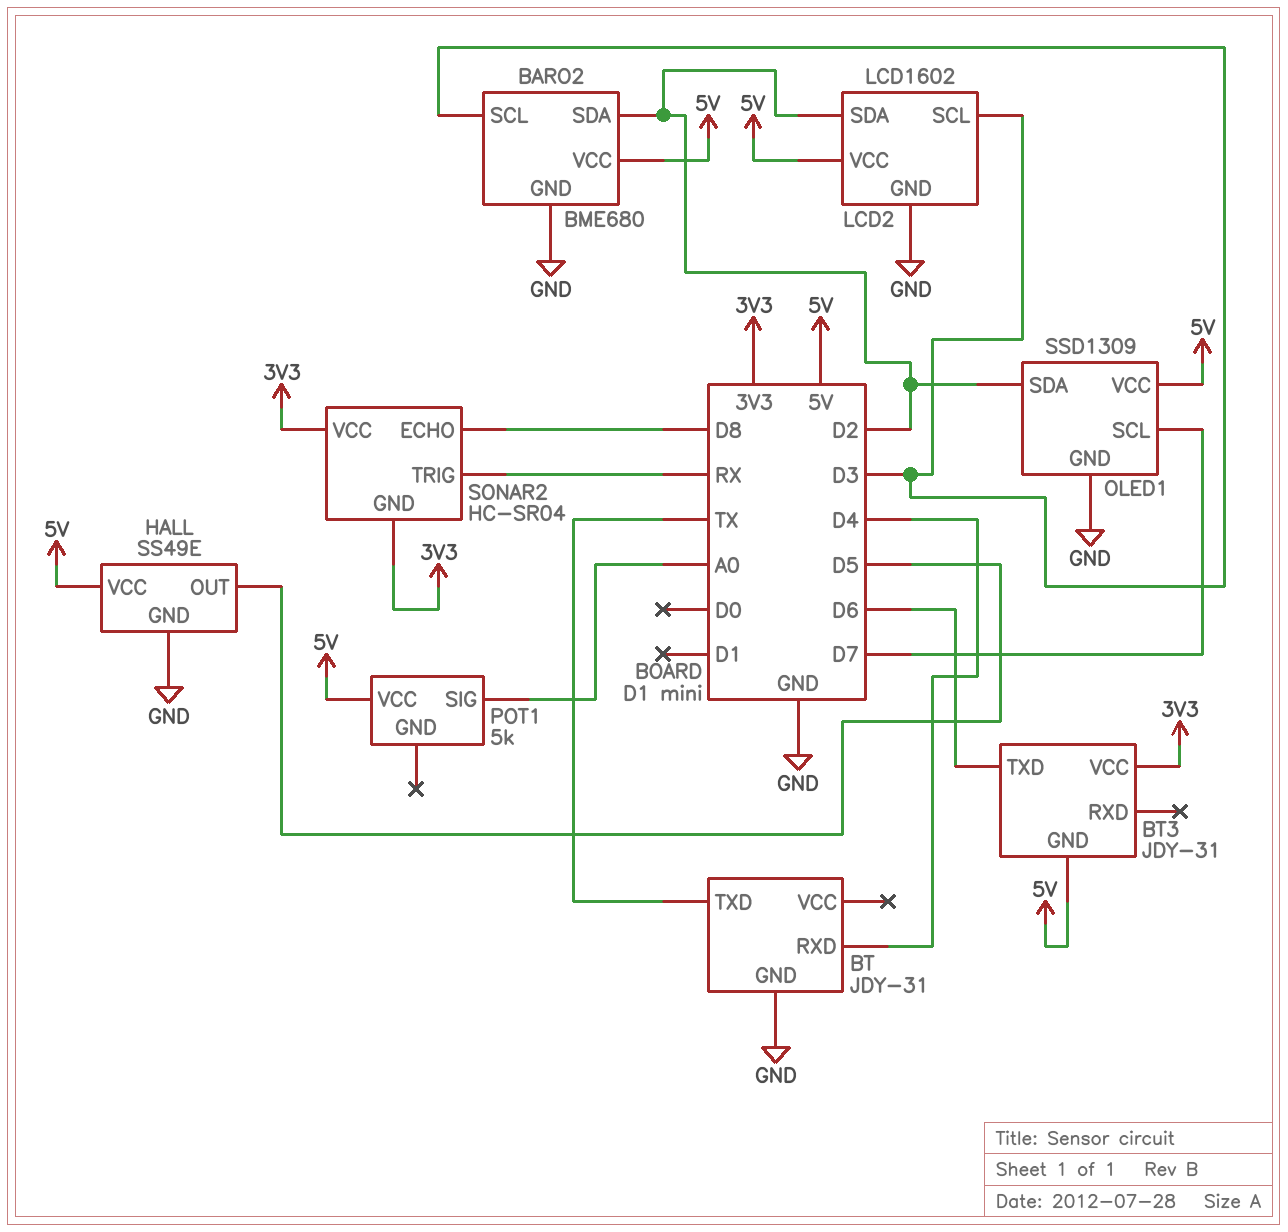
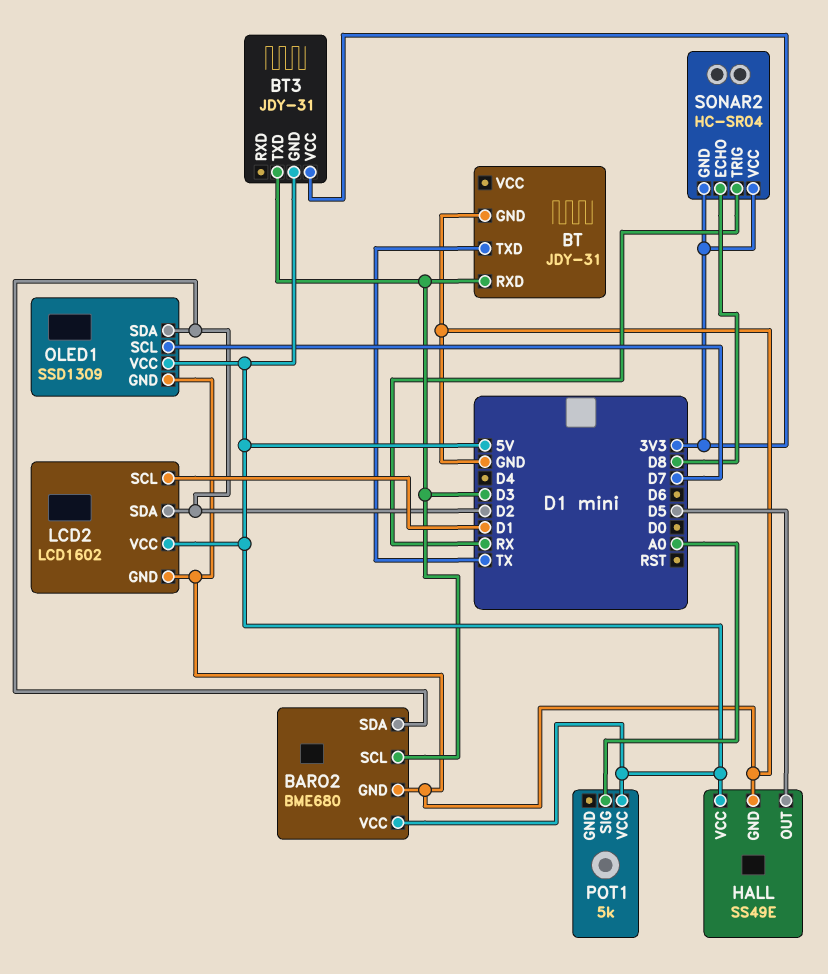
BT pin RXD: D4 -> D3
BT3 pin TXD: D6 -> D3
LCD2 pin SCL: D3 -> D1

